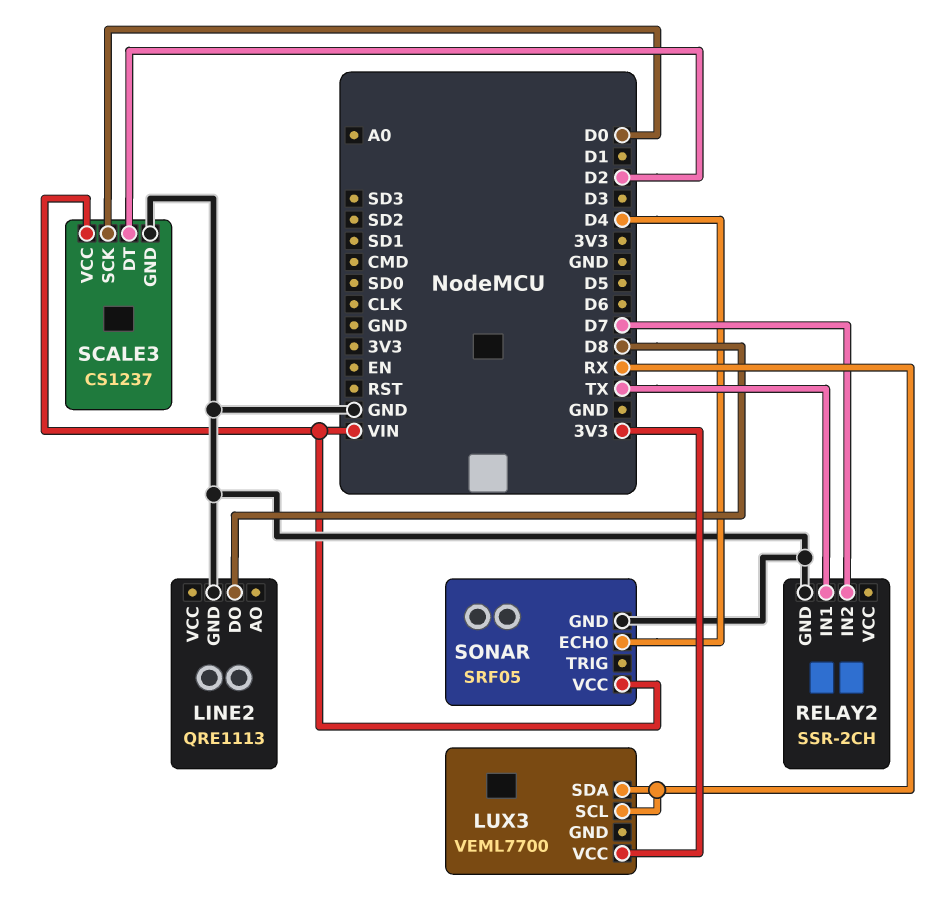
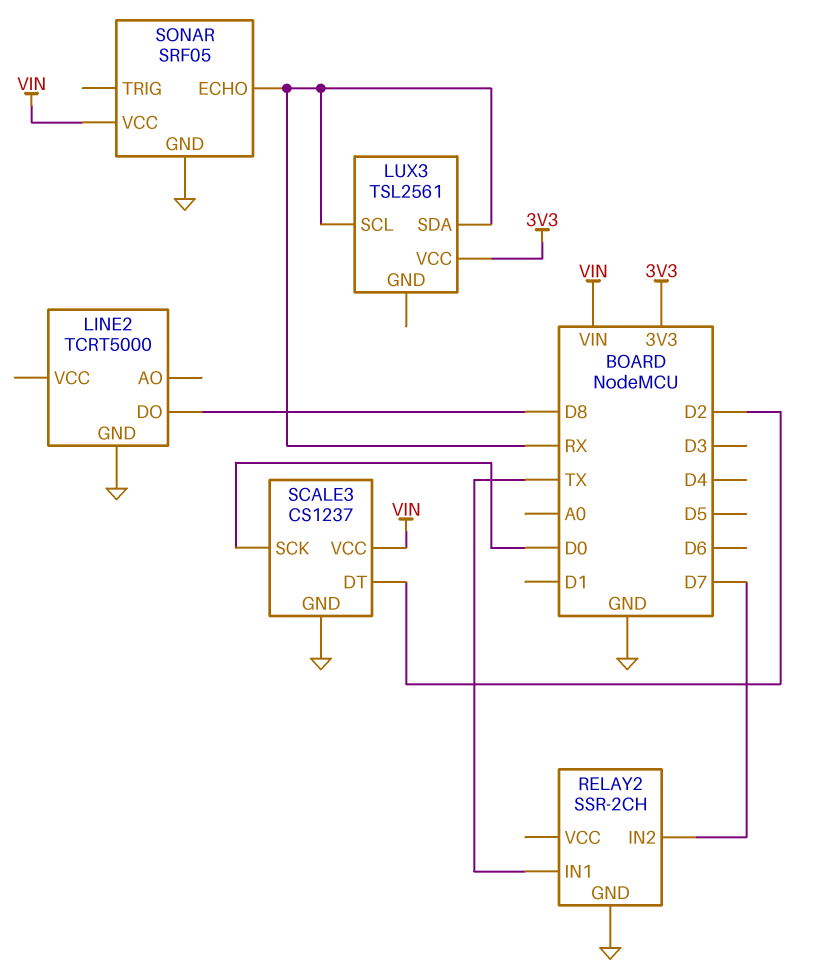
LINE2: QRE1113 -> TCRT5000
LUX3: VEML7700 -> TSL2561
SONAR pin ECHO: D4 -> RX

